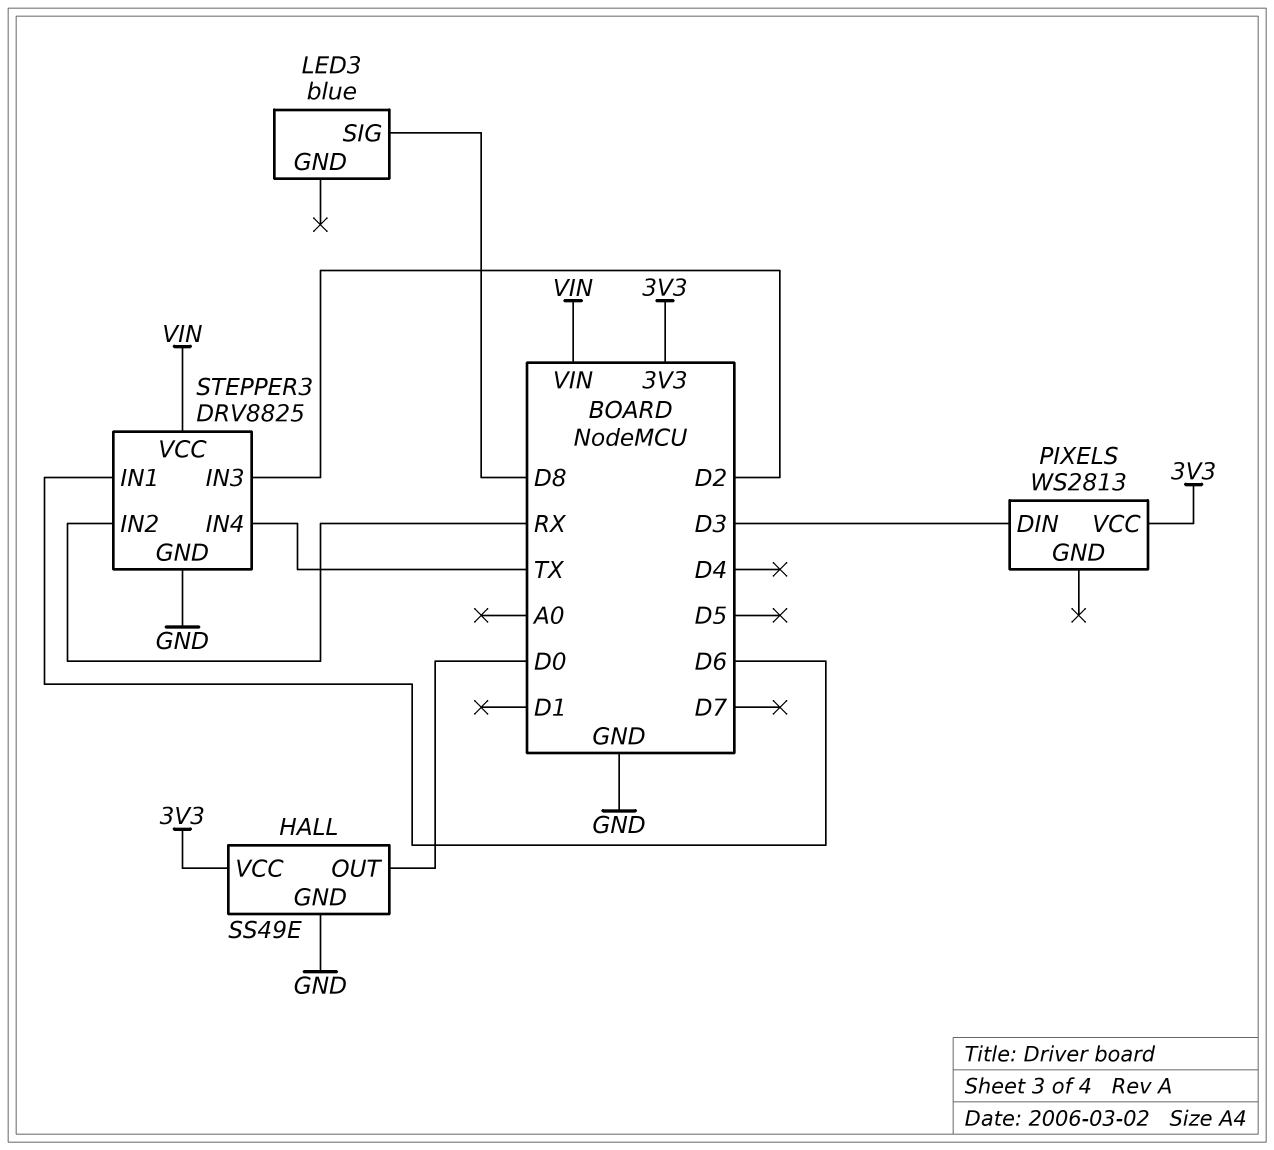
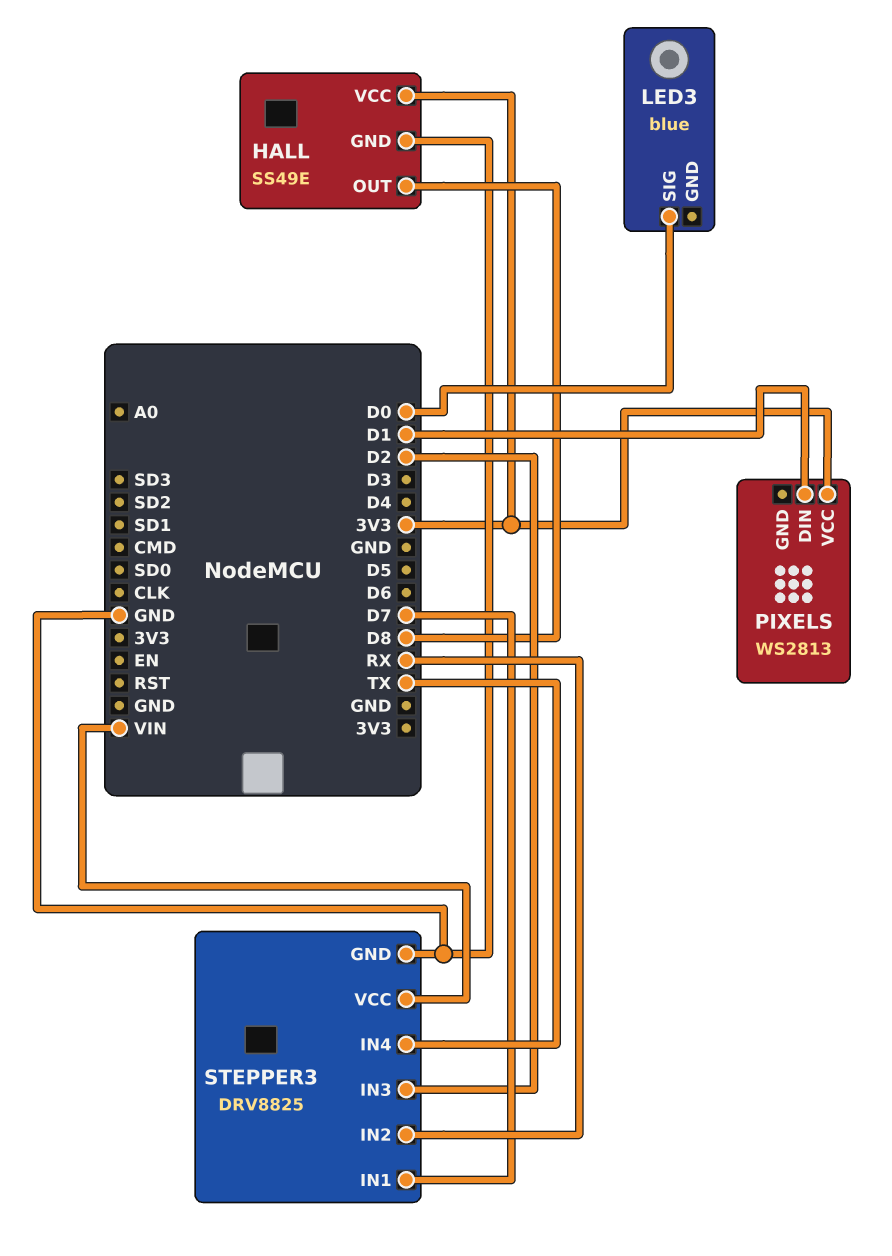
HALL pin OUT: D0 -> D8
LED3 pin SIG: D8 -> D0
PIXELS pin DIN: D3 -> D1
STEPPER3 pin IN1: D6 -> D7

